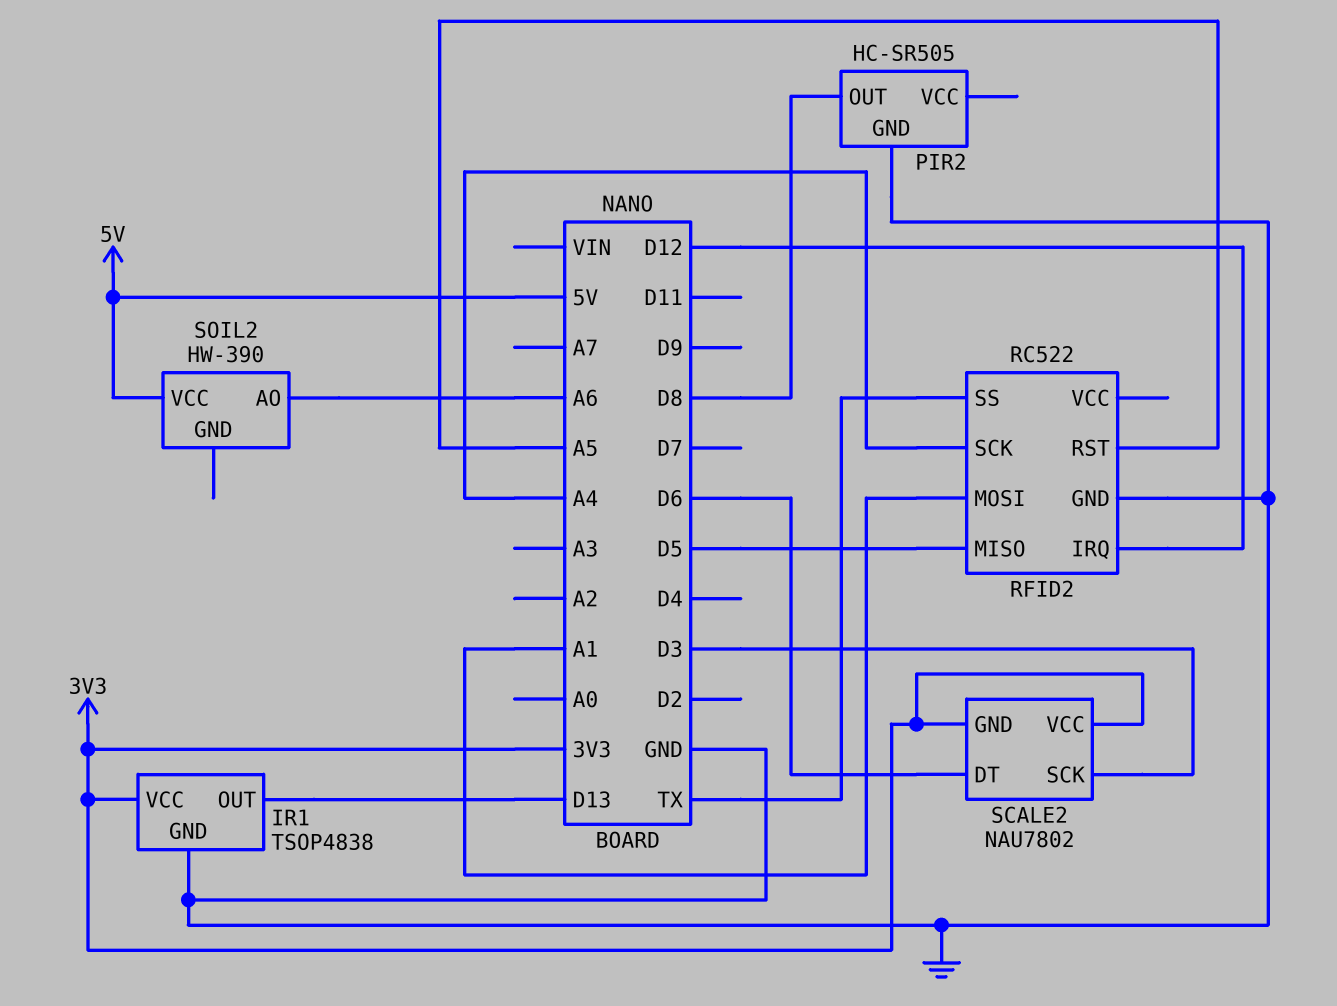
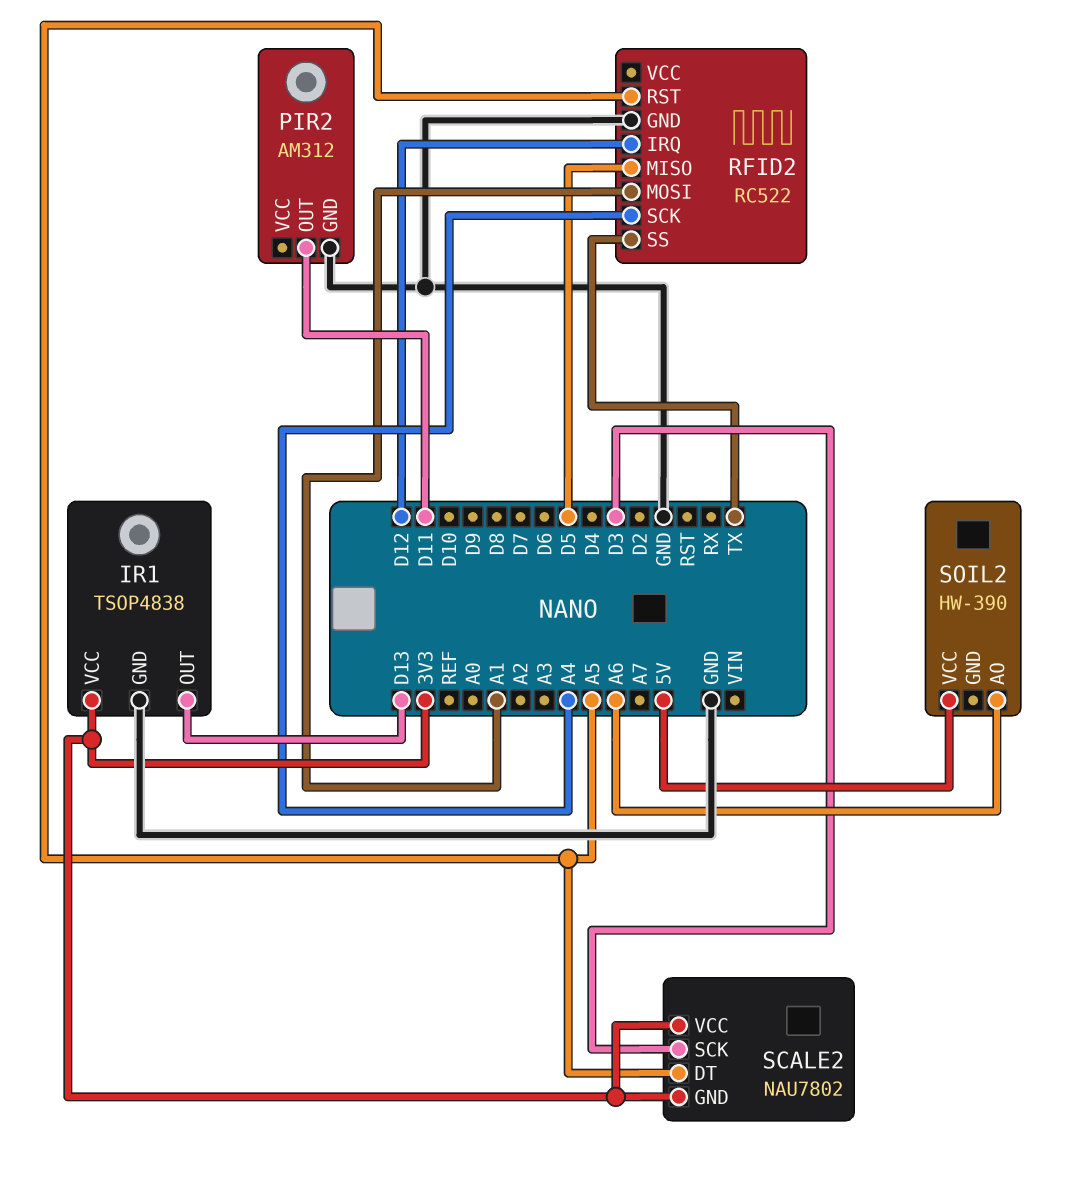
PIR2: HC-SR505 -> AM312
PIR2 pin OUT: D8 -> D11
SCALE2 pin DT: D6 -> A5

